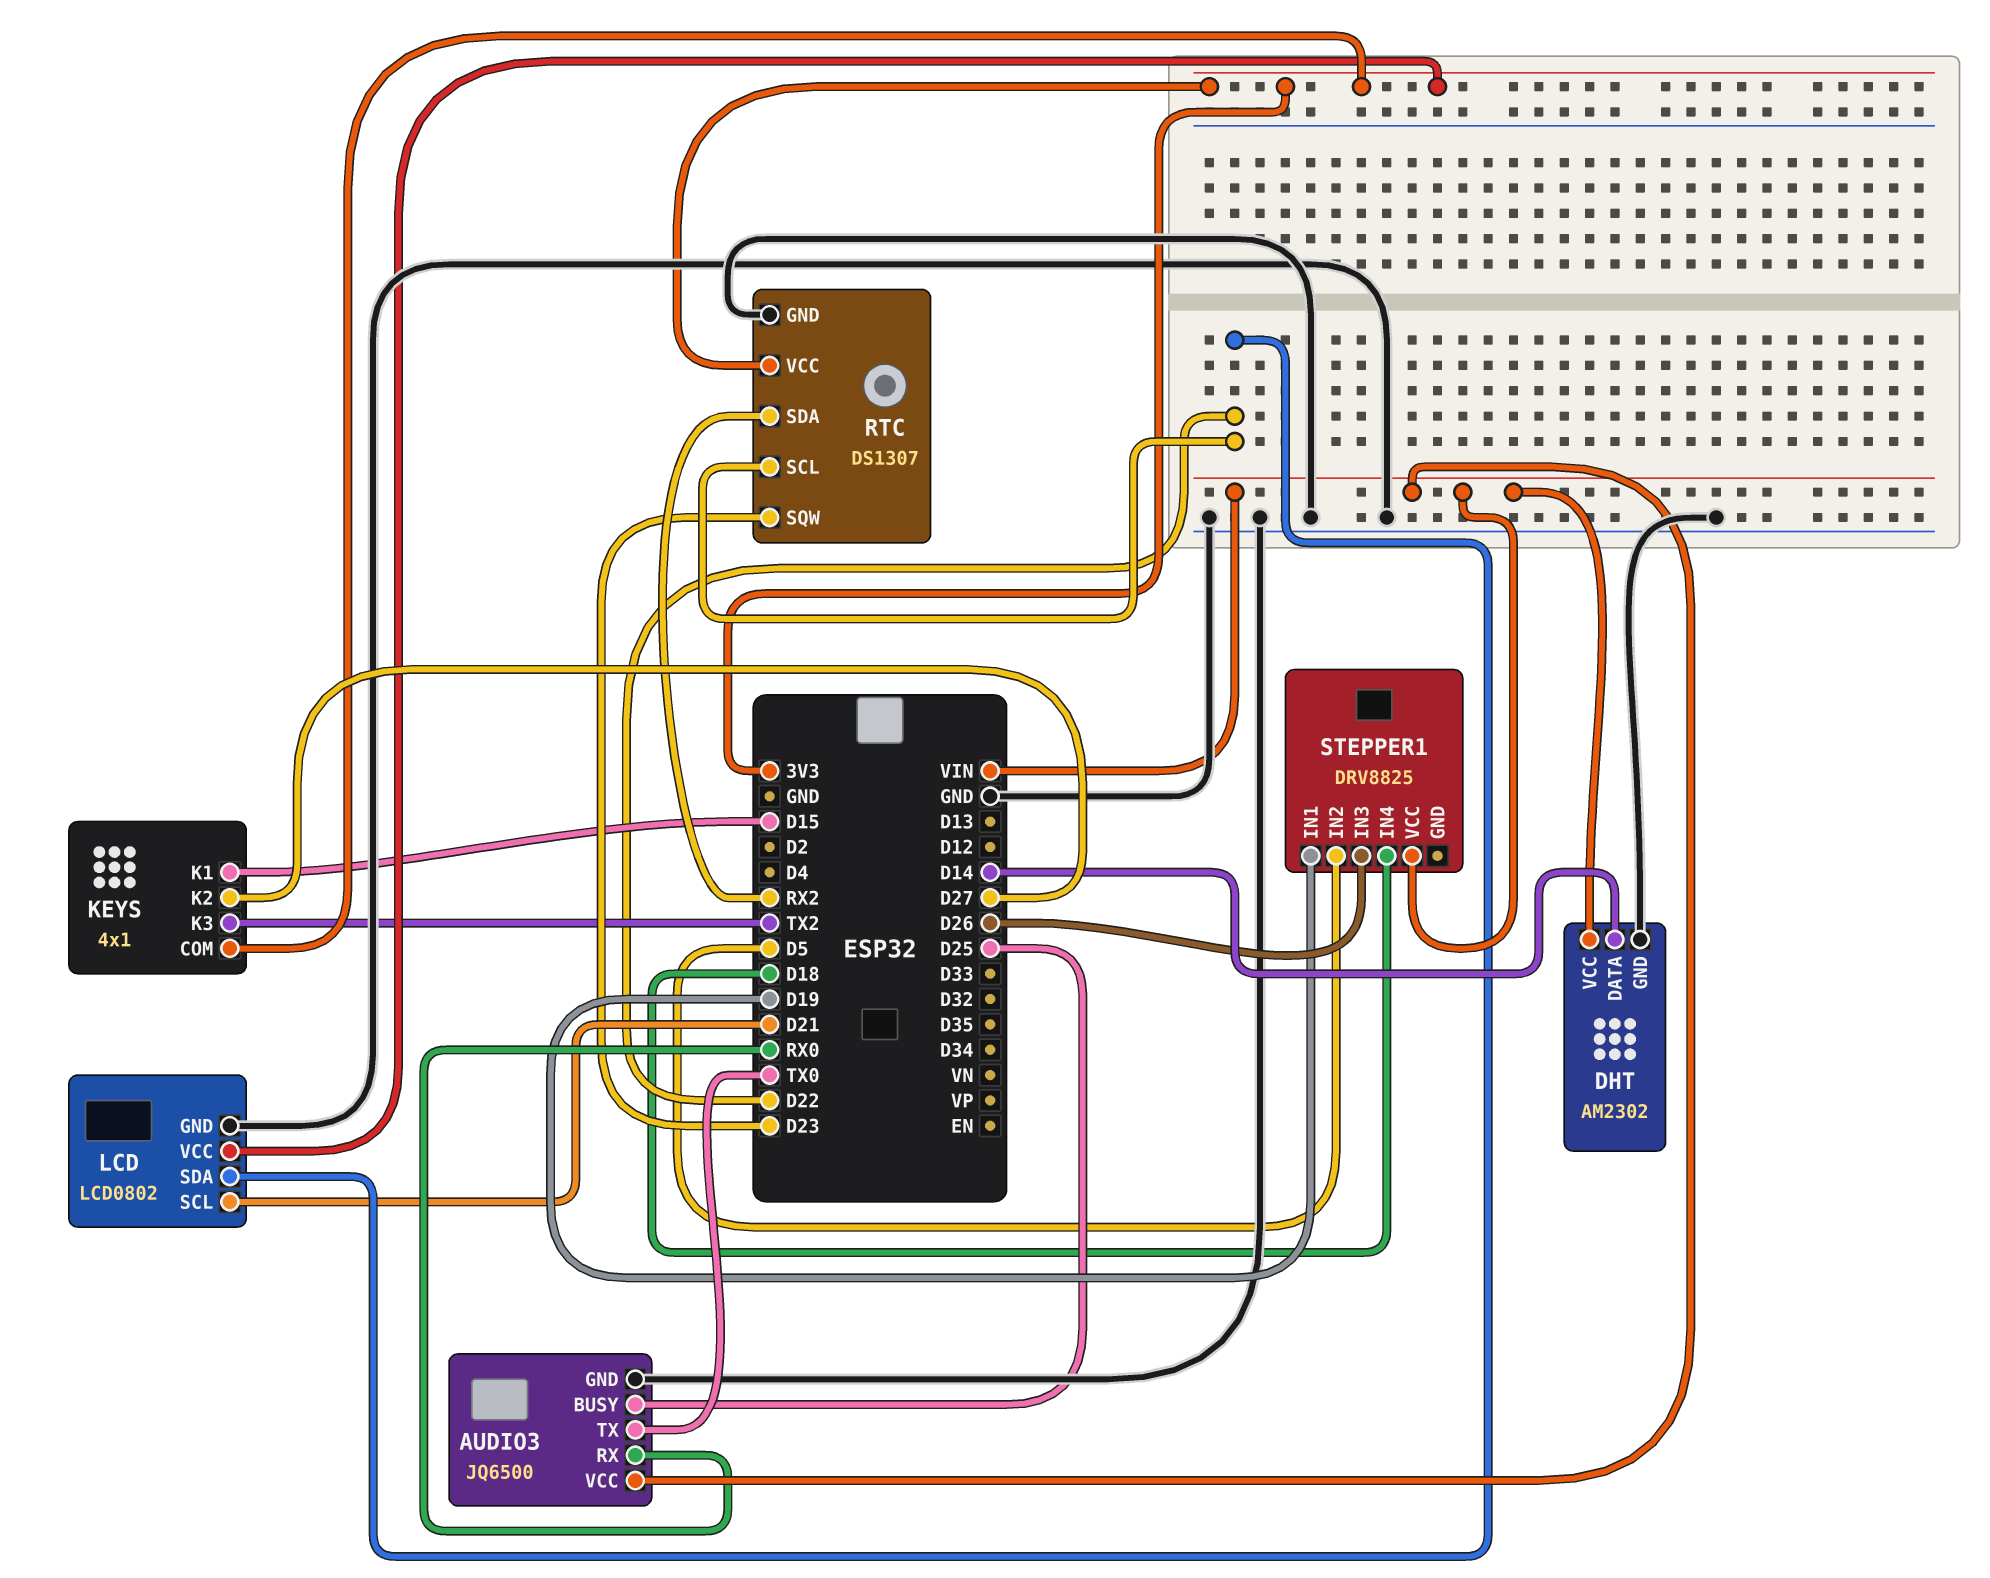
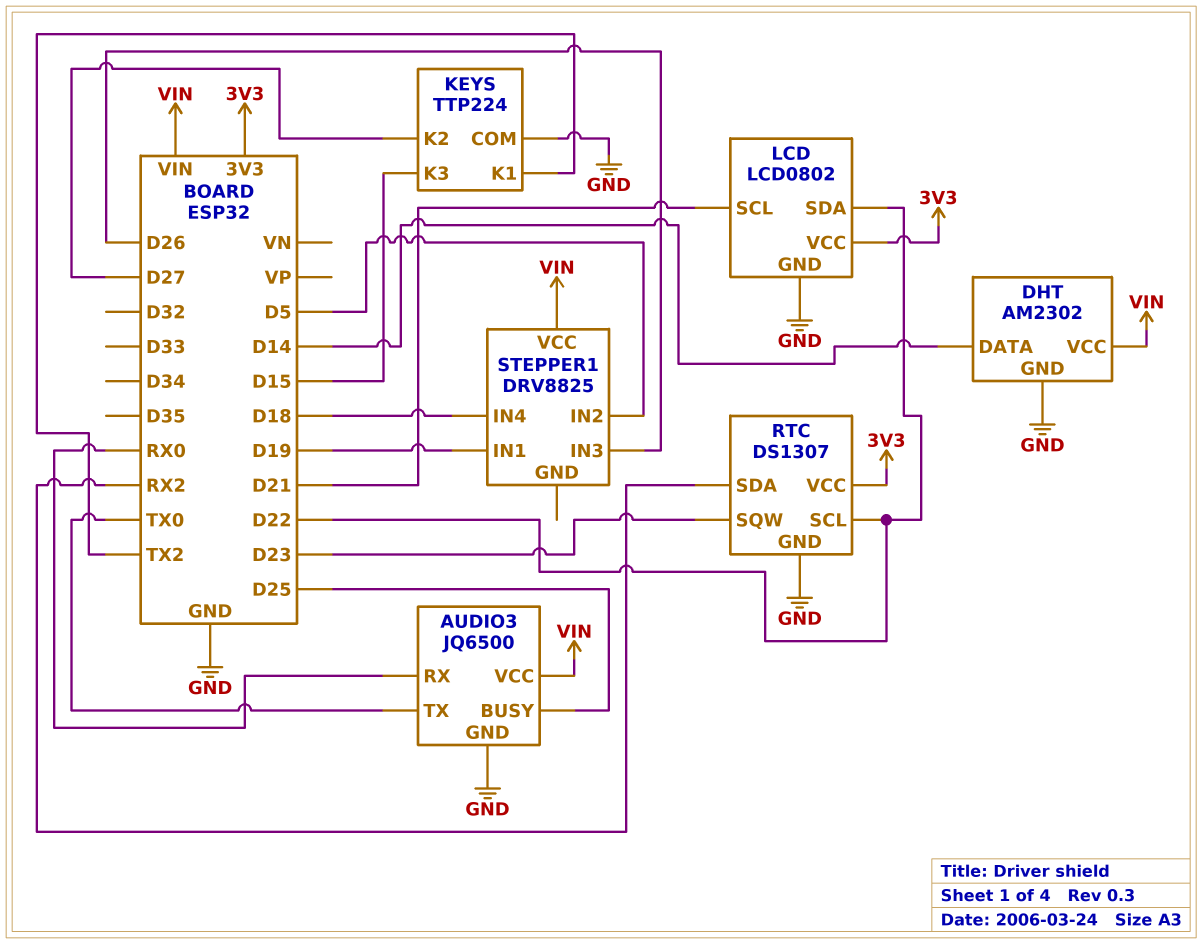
KEYS: 4x1 -> TTP224
KEYS pin COM: 3V3 -> GND
KEYS pin K1: D15 -> TX2
KEYS pin K3: TX2 -> D15

